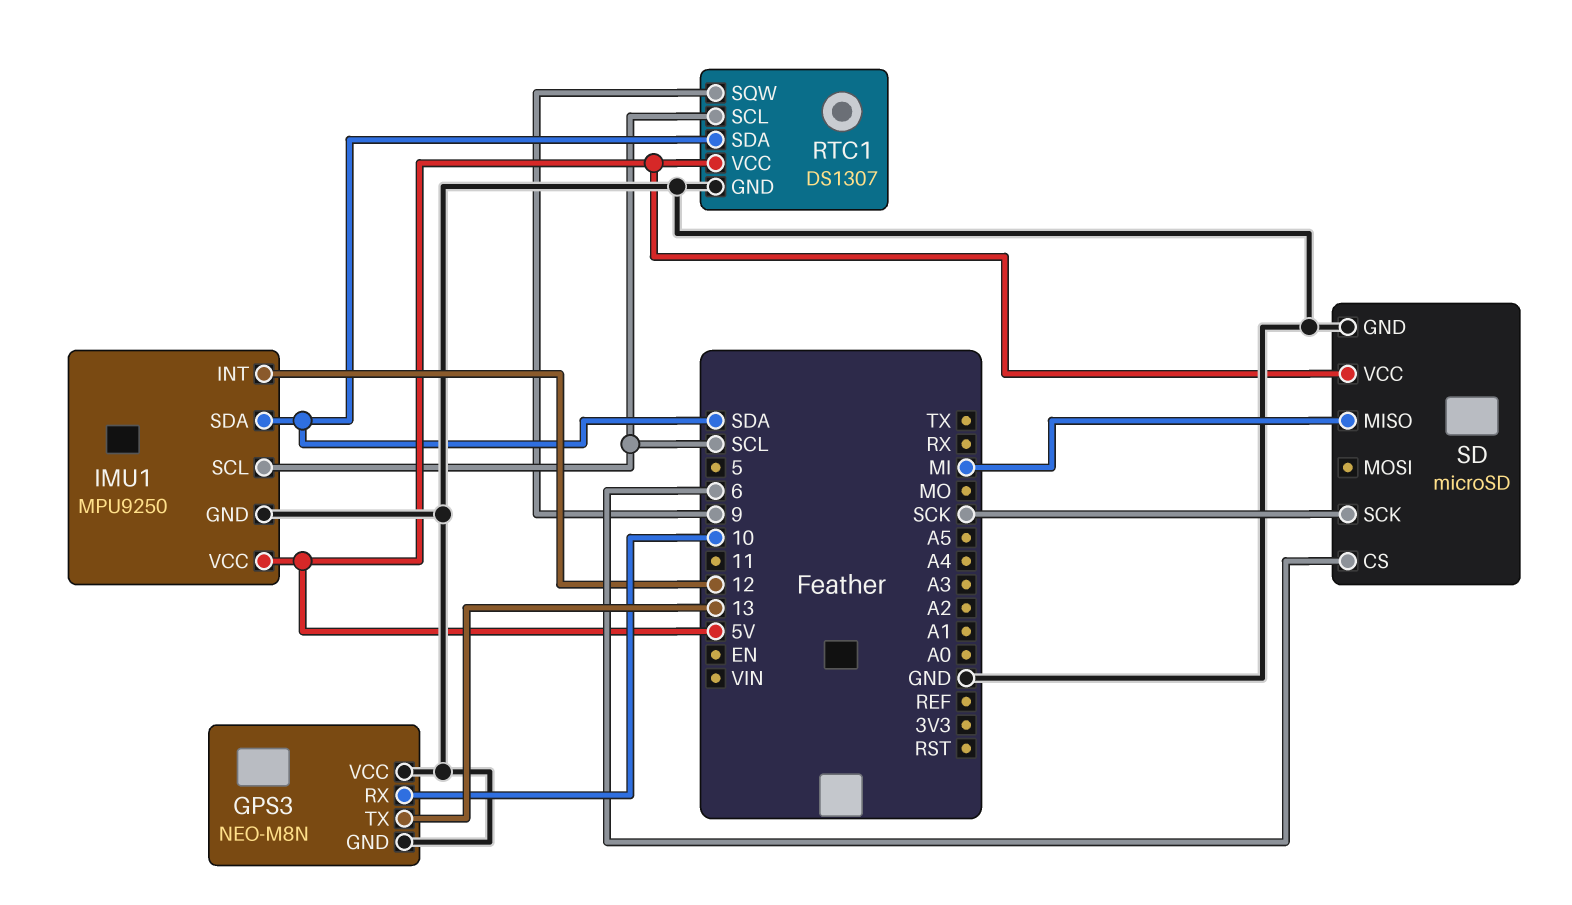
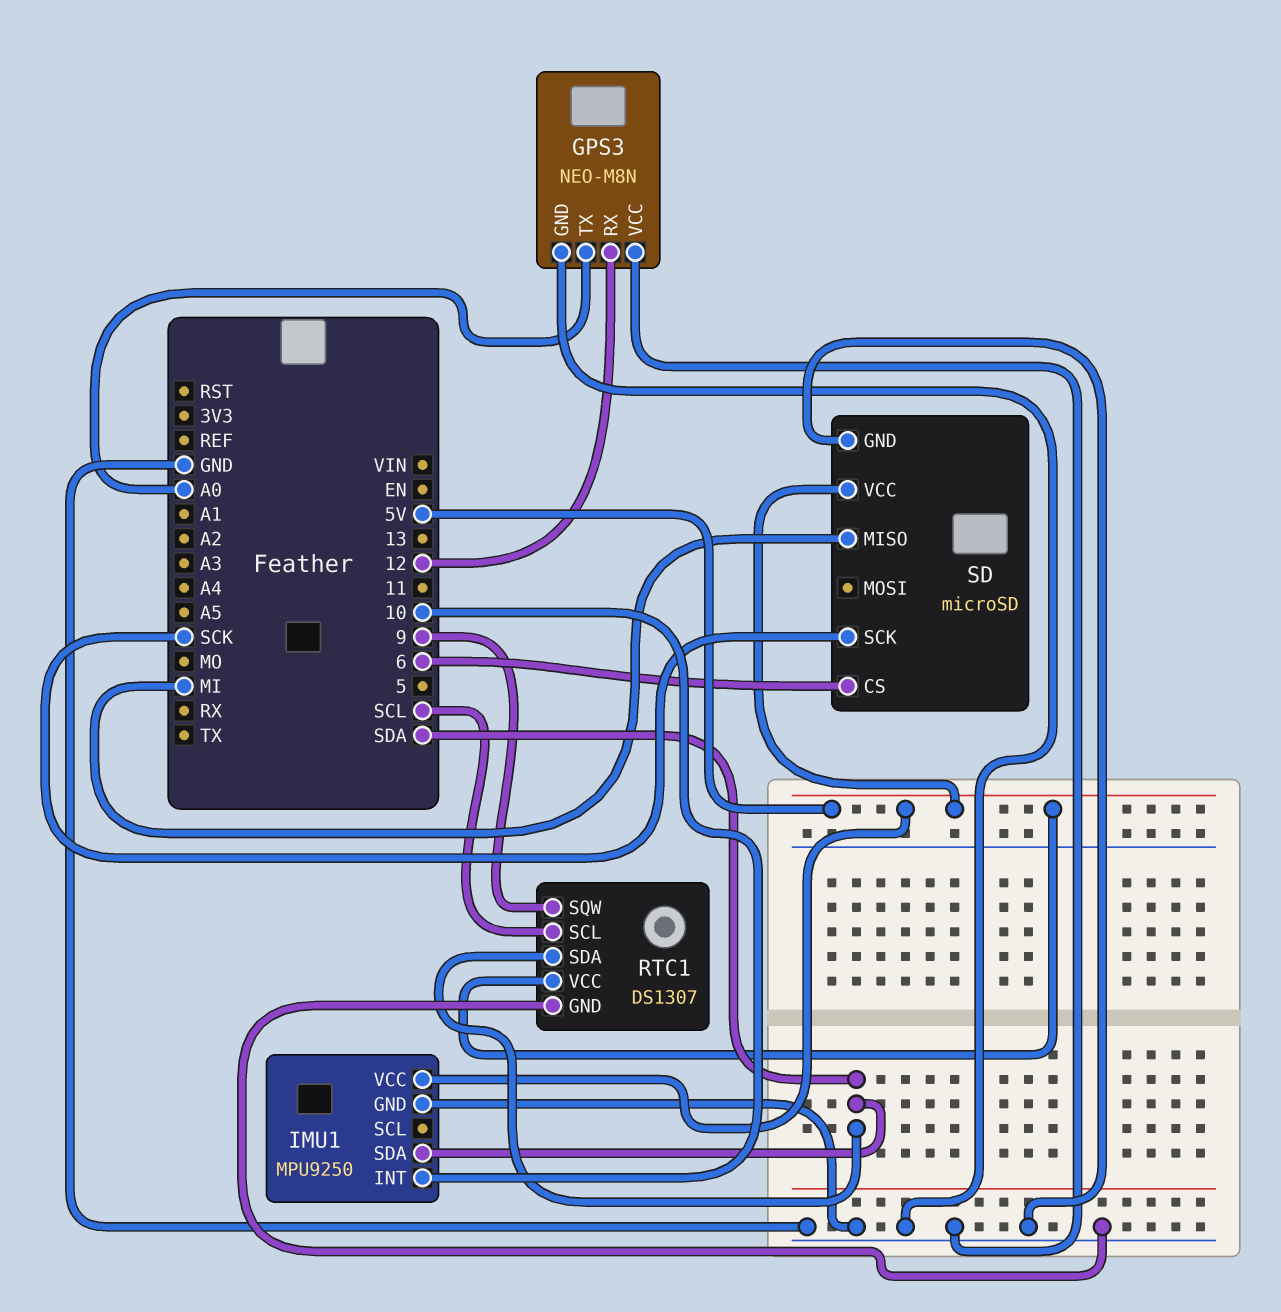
GPS3 pin RX: 10 -> 12
GPS3 pin TX: 13 -> A0
IMU1 pin INT: 12 -> 10
IMU1 pin SCL: SCL -> none

